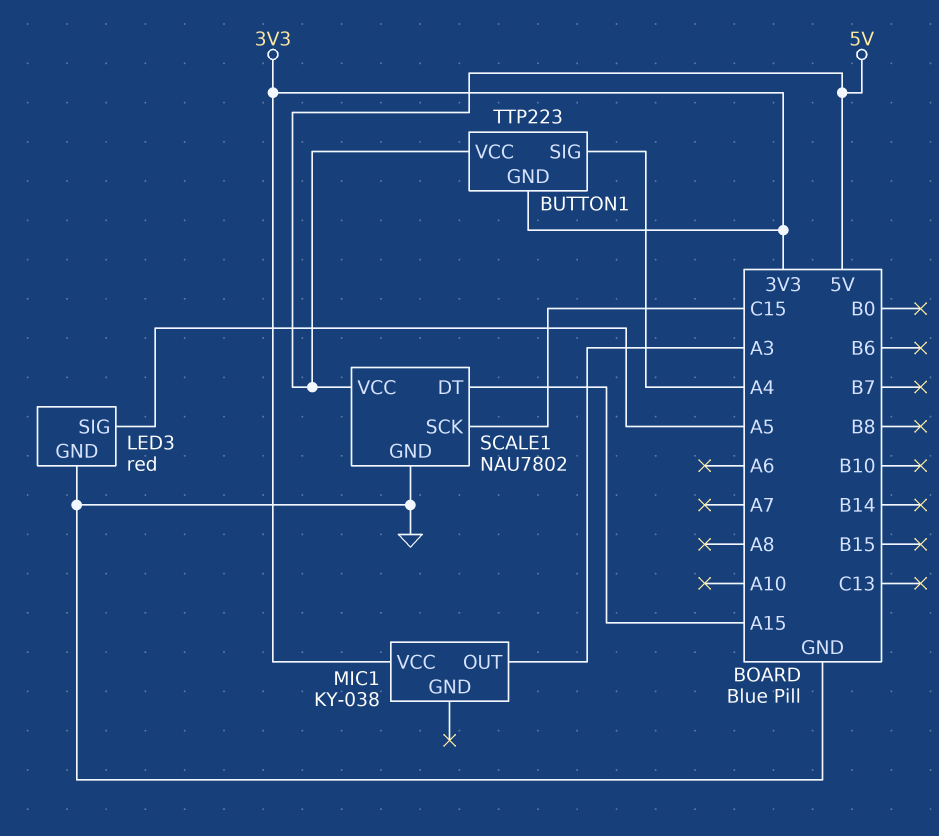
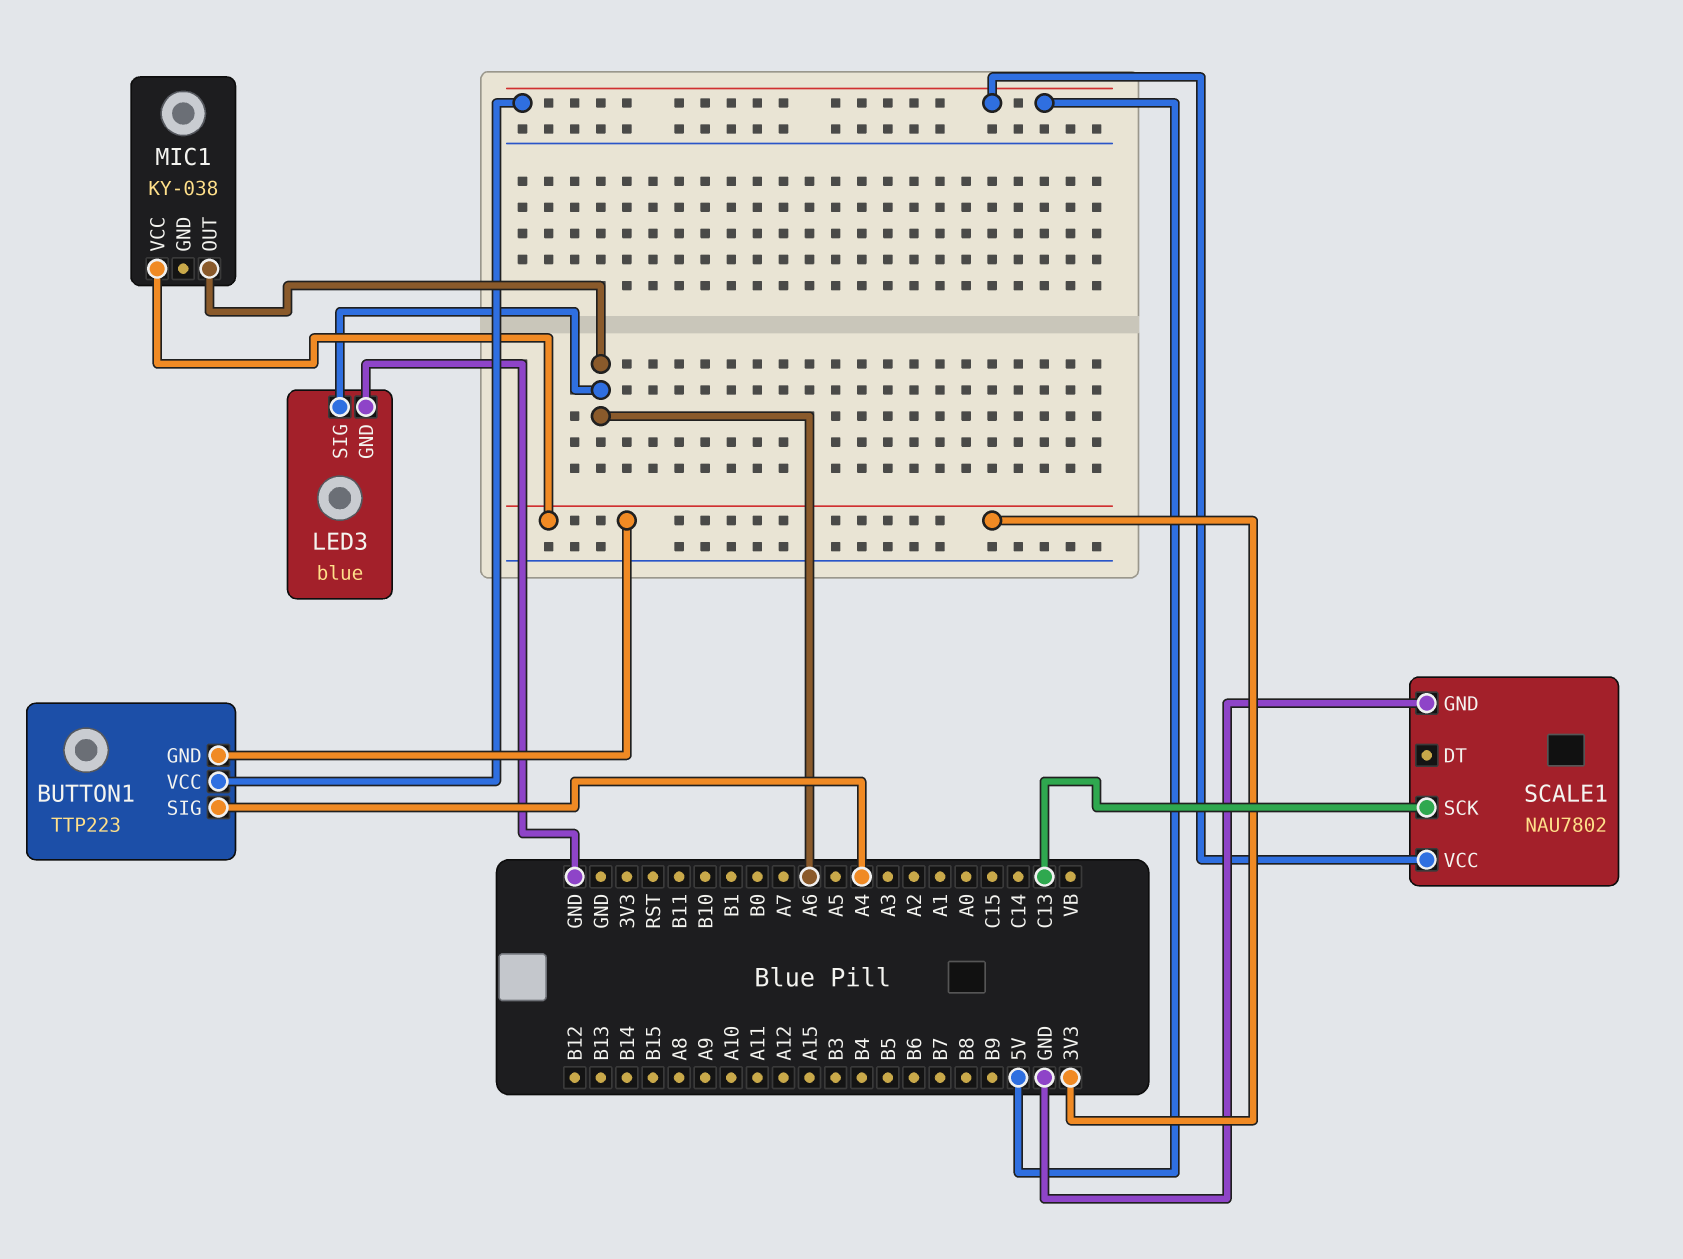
LED3: red -> blue
LED3 pin SIG: A5 -> A6
MIC1 pin OUT: A3 -> A6
SCALE1 pin DT: A15 -> none
SCALE1 pin SCK: C15 -> C13

